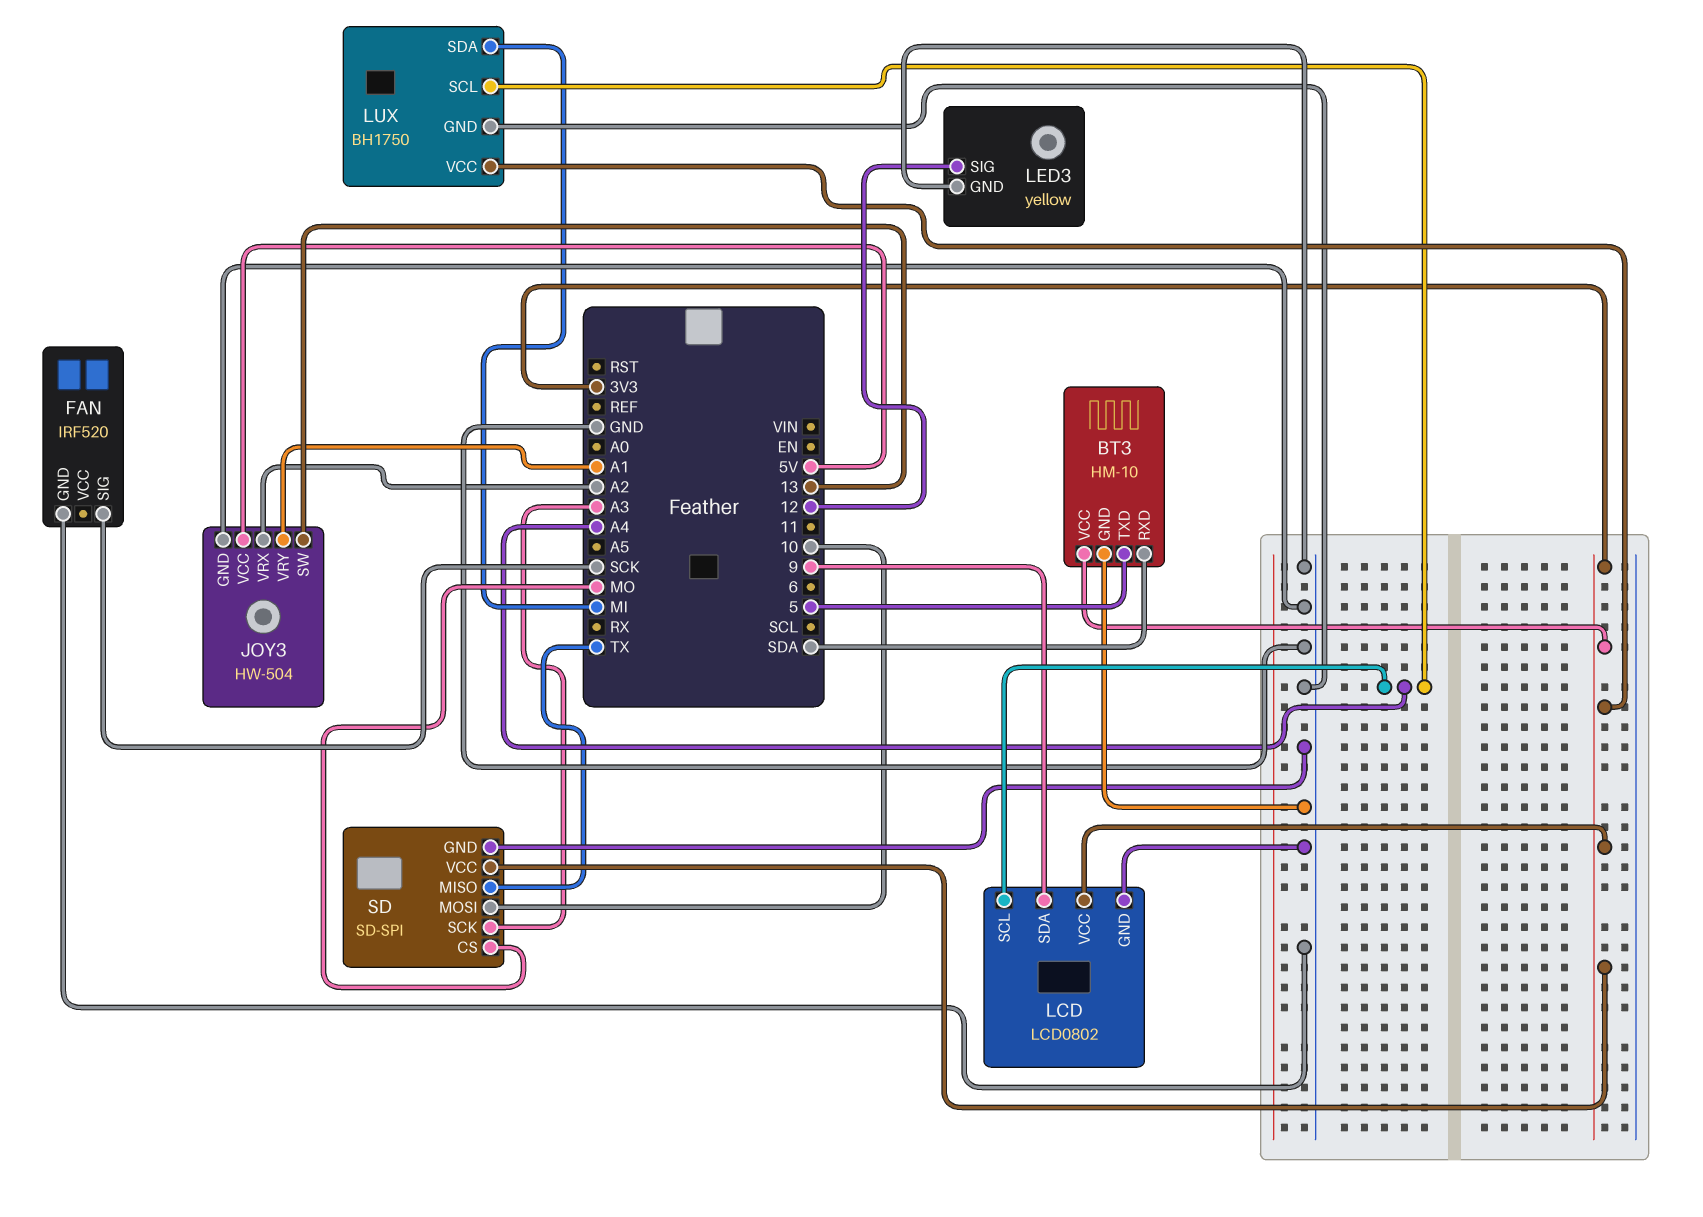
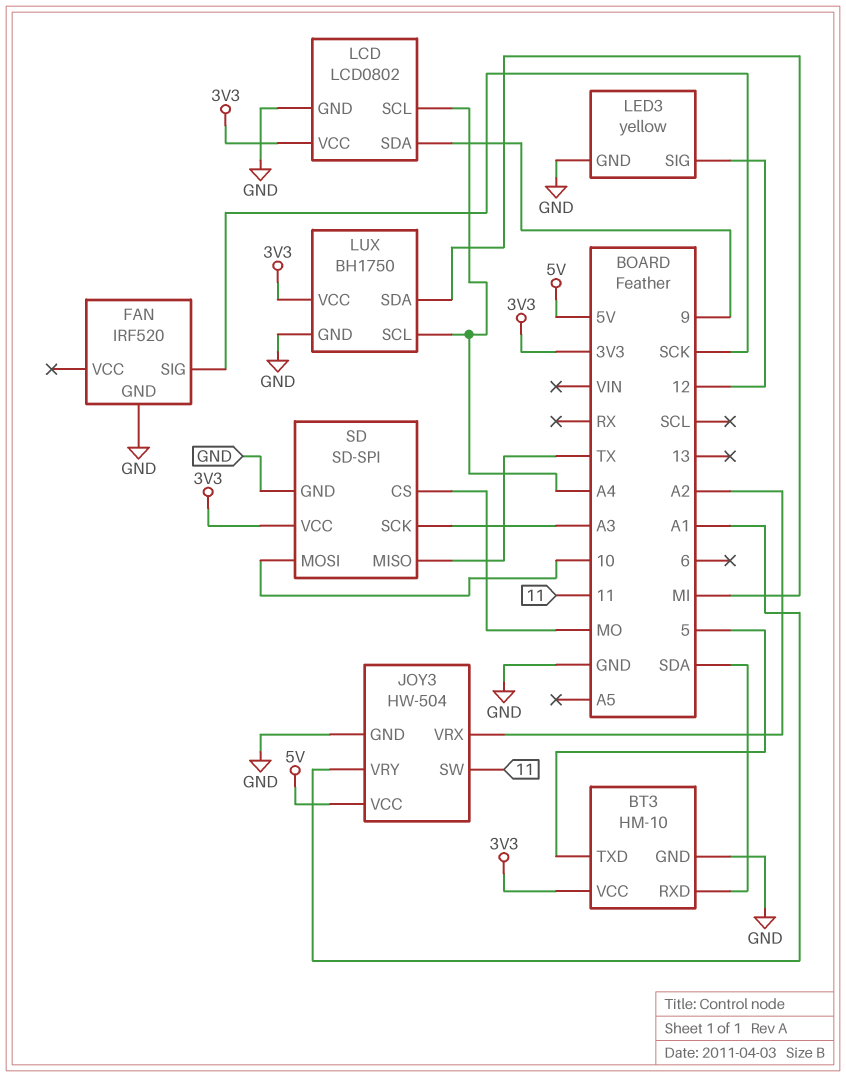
JOY3 pin SW: 13 -> 11

